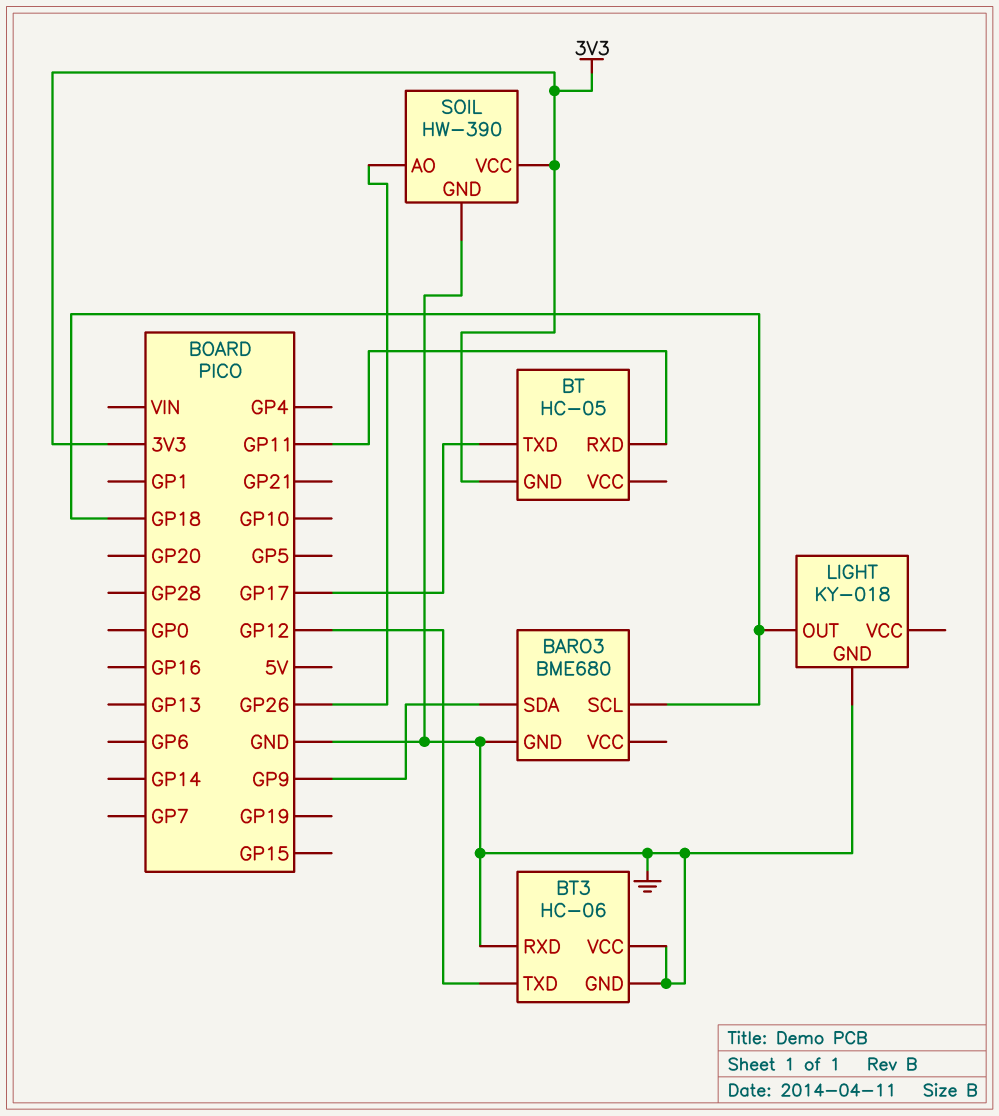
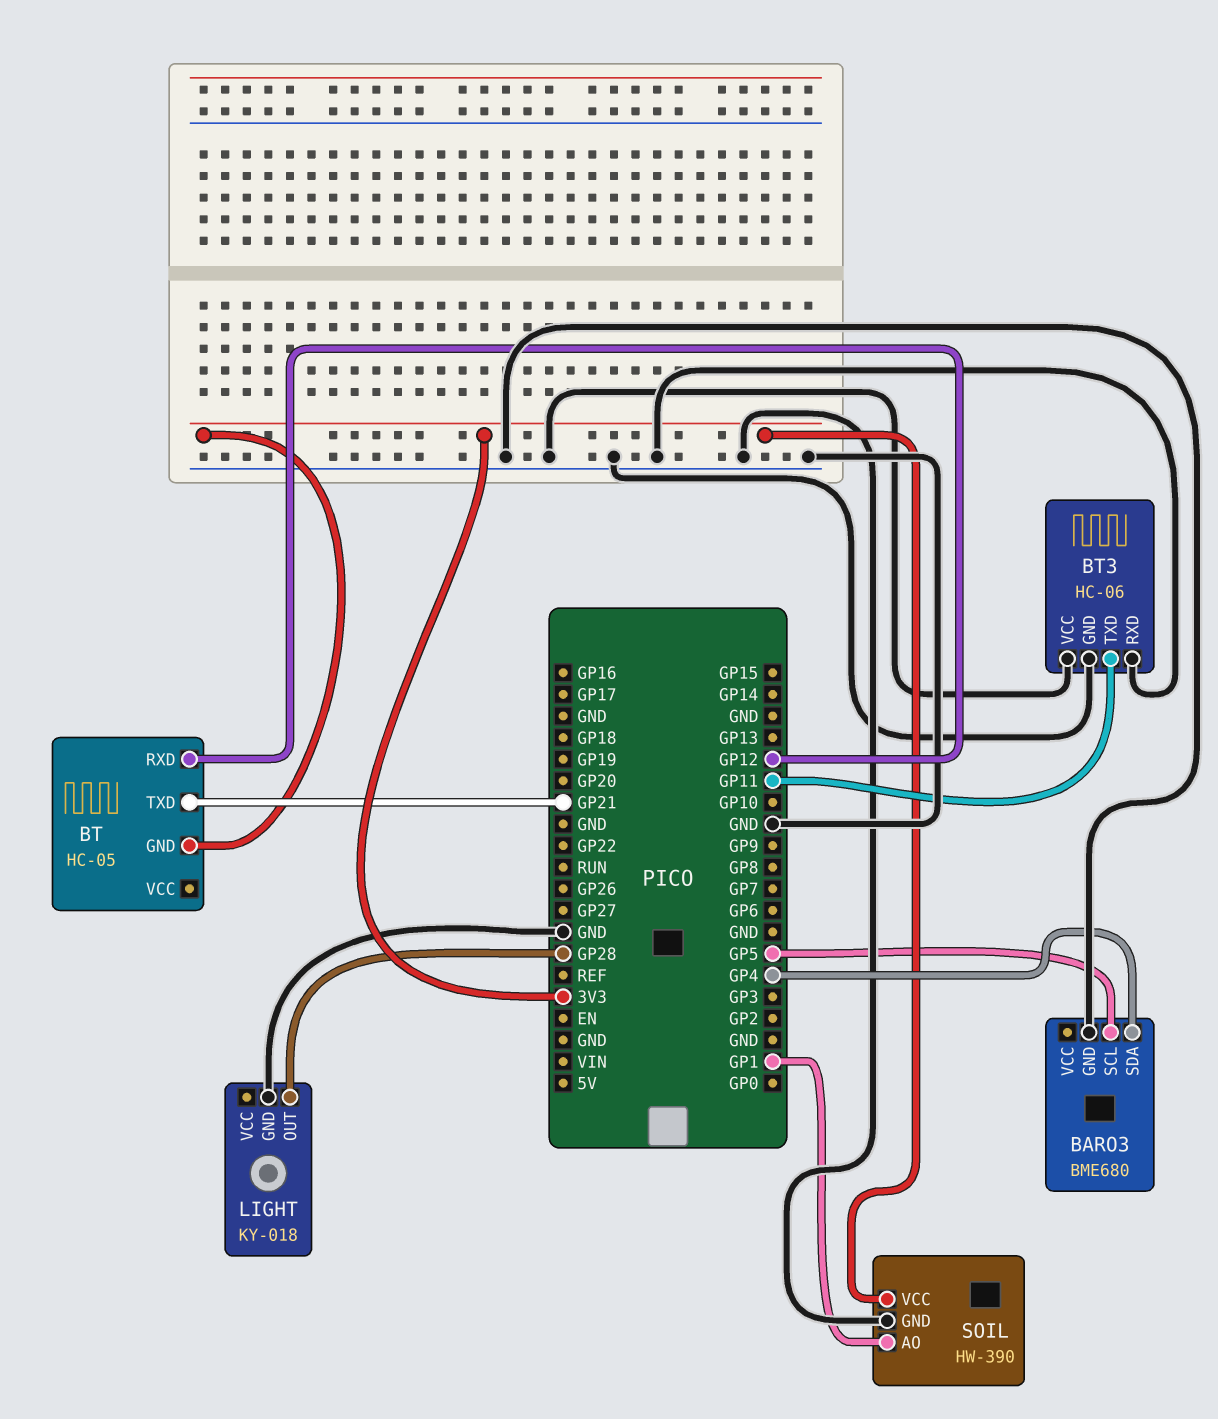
BARO3 pin SCL: GP18 -> GP5
BARO3 pin SDA: GP9 -> GP4
BT pin RXD: GP11 -> GP12
BT pin TXD: GP17 -> GP21
BT3 pin TXD: GP12 -> GP11
LIGHT pin OUT: GP18 -> GP28
SOIL pin AO: GP26 -> GP1

